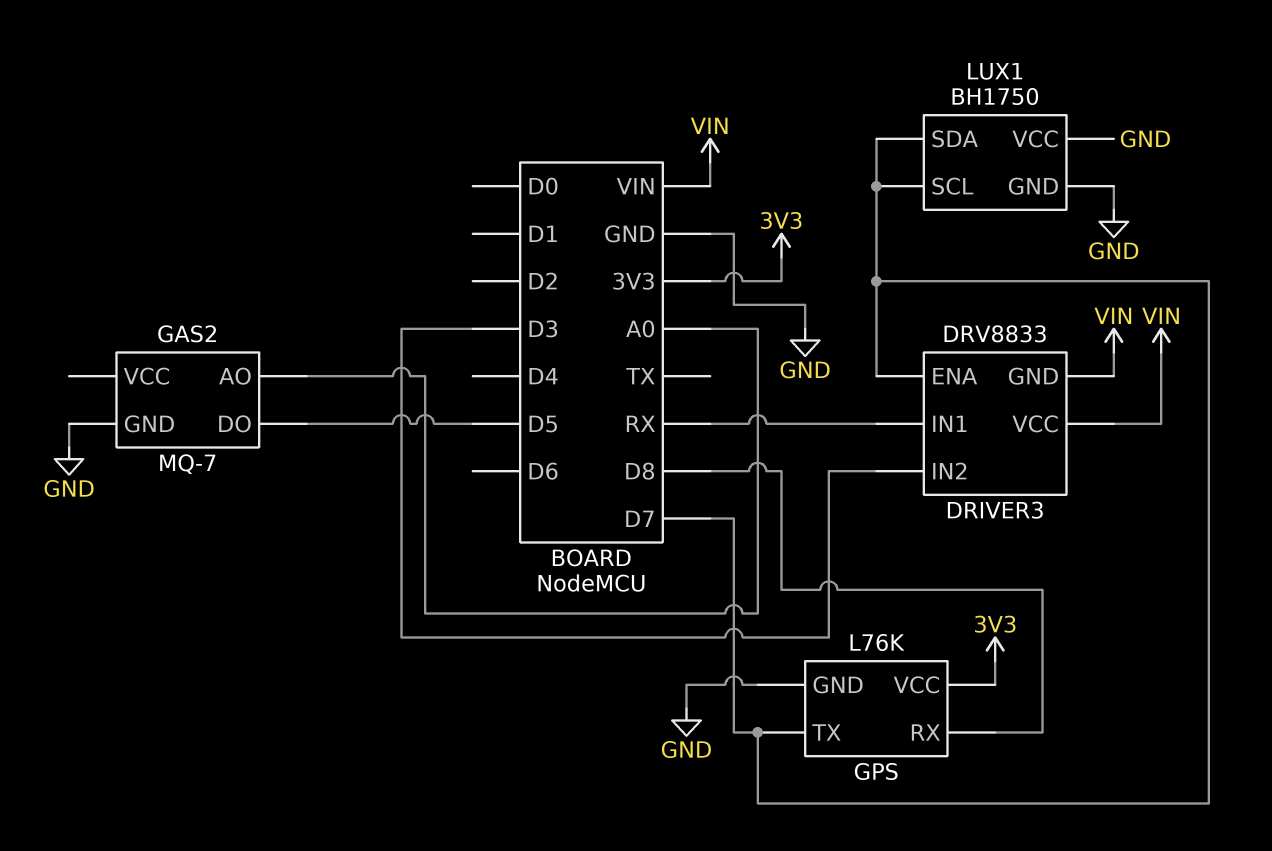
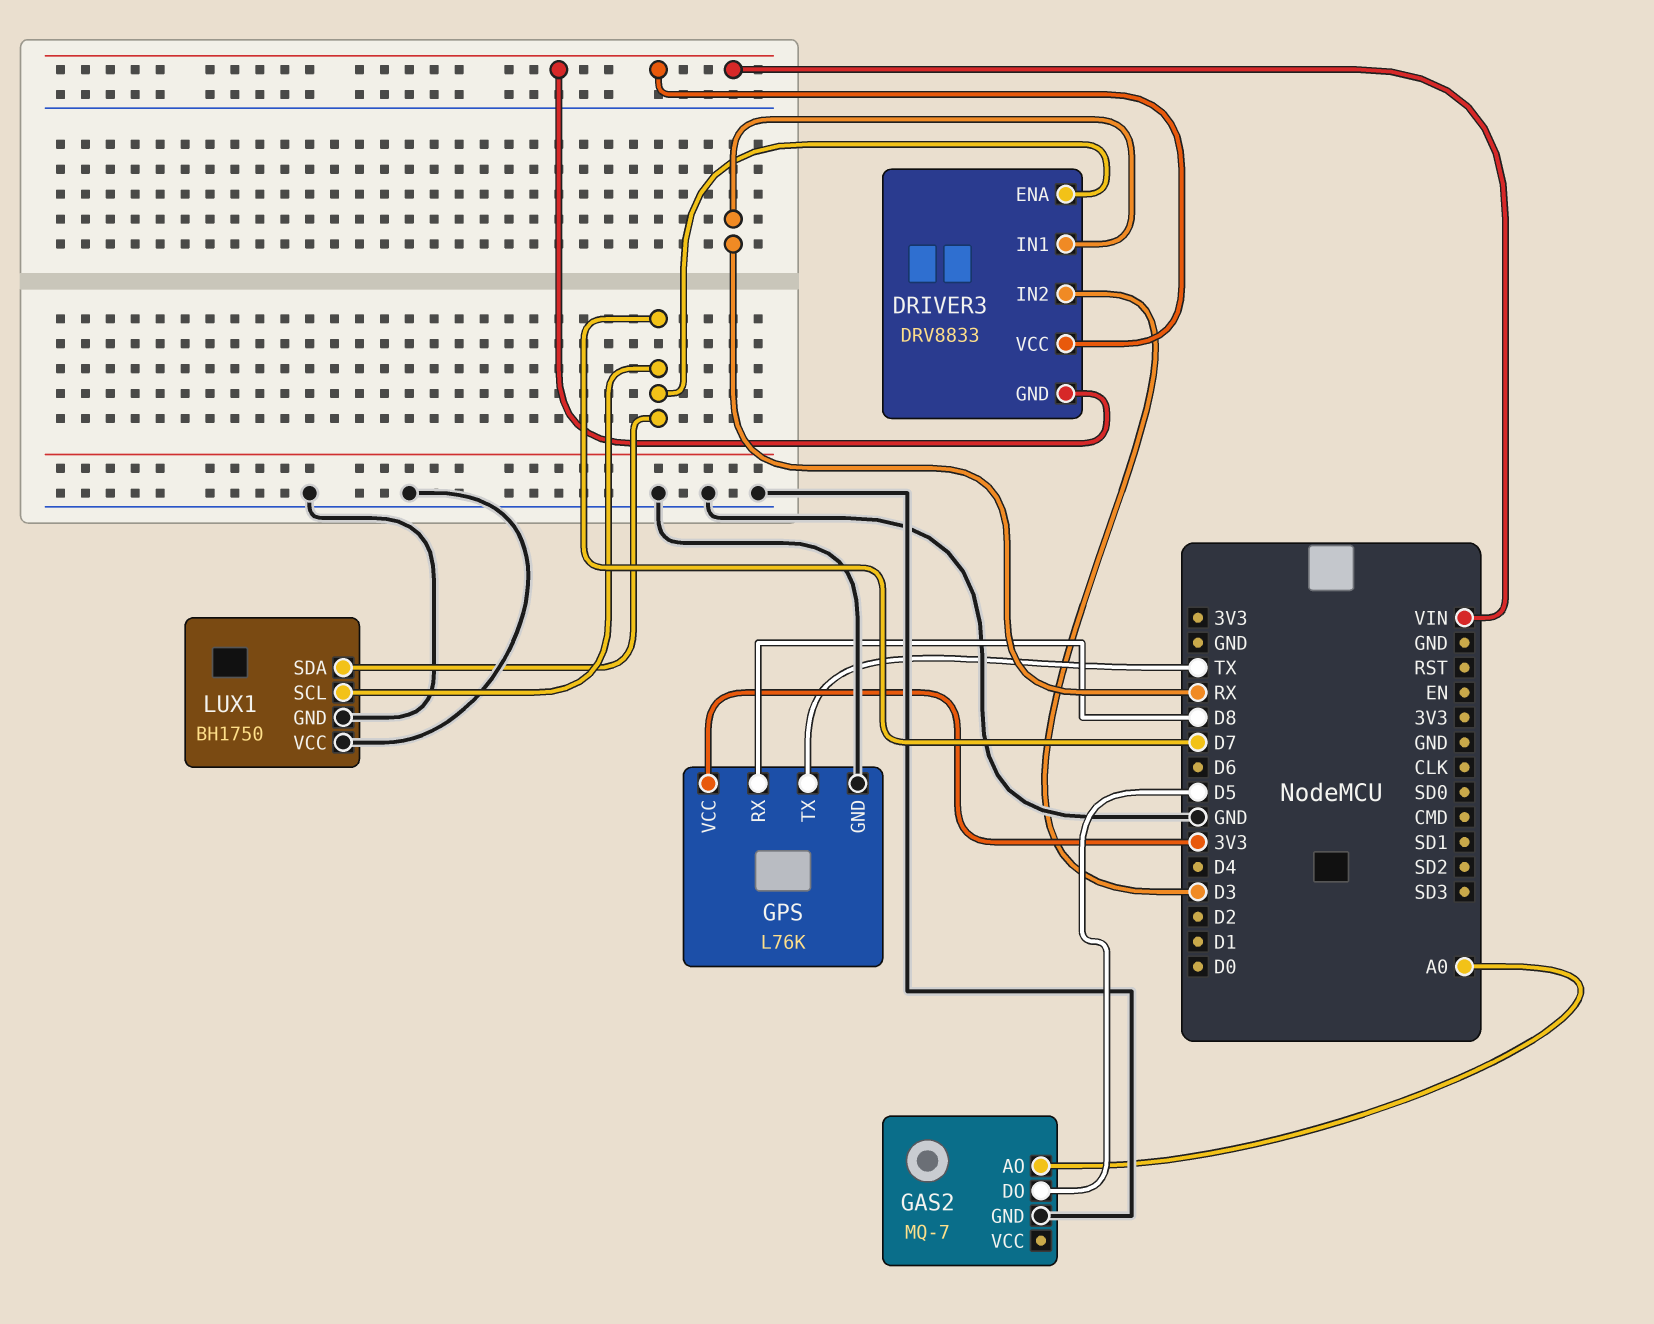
GPS pin TX: D7 -> TX

